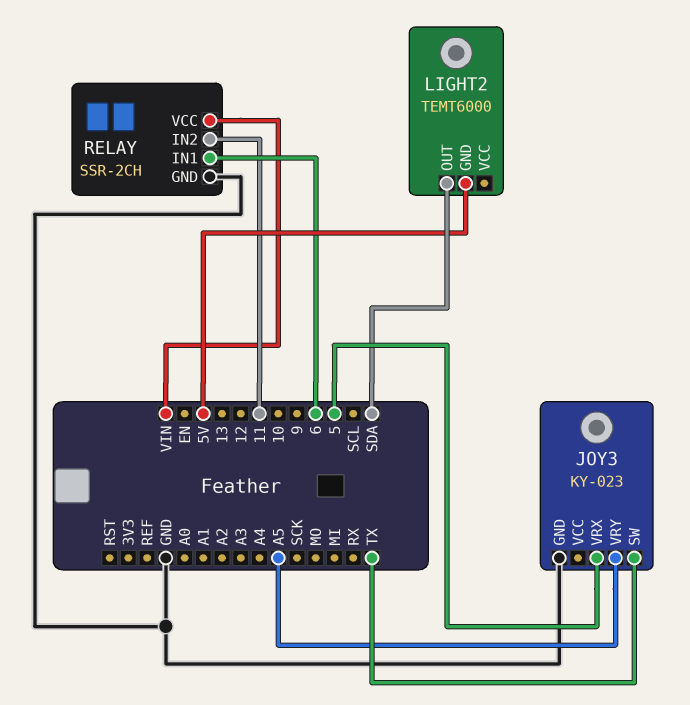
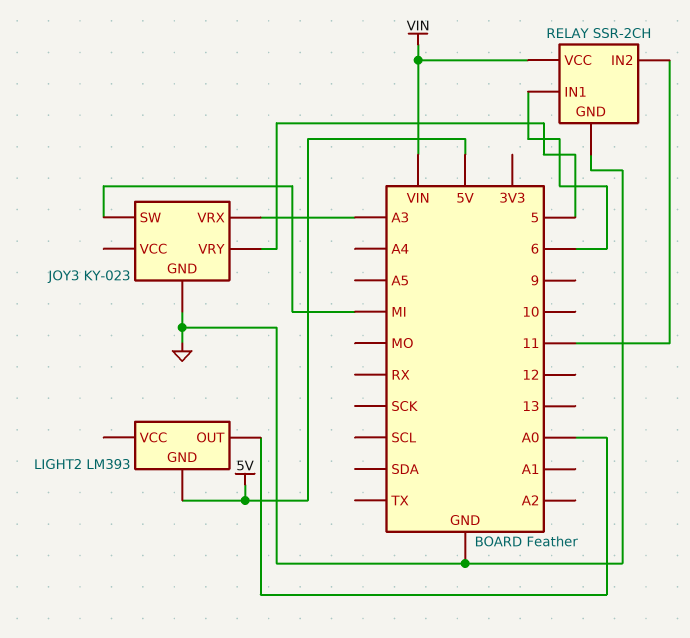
JOY3 pin SW: TX -> MI
JOY3 pin VRX: 5 -> A3
JOY3 pin VRY: A5 -> 5
LIGHT2: TEMT6000 -> LM393
LIGHT2 pin OUT: SDA -> A0

